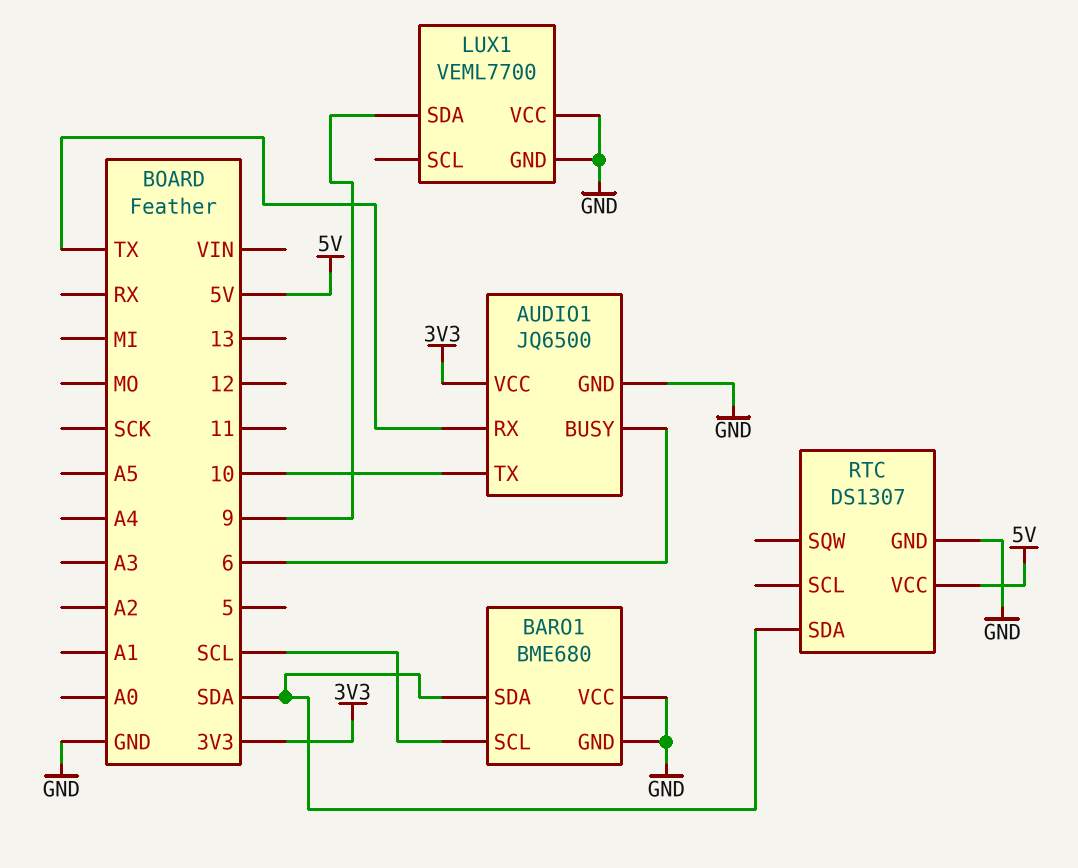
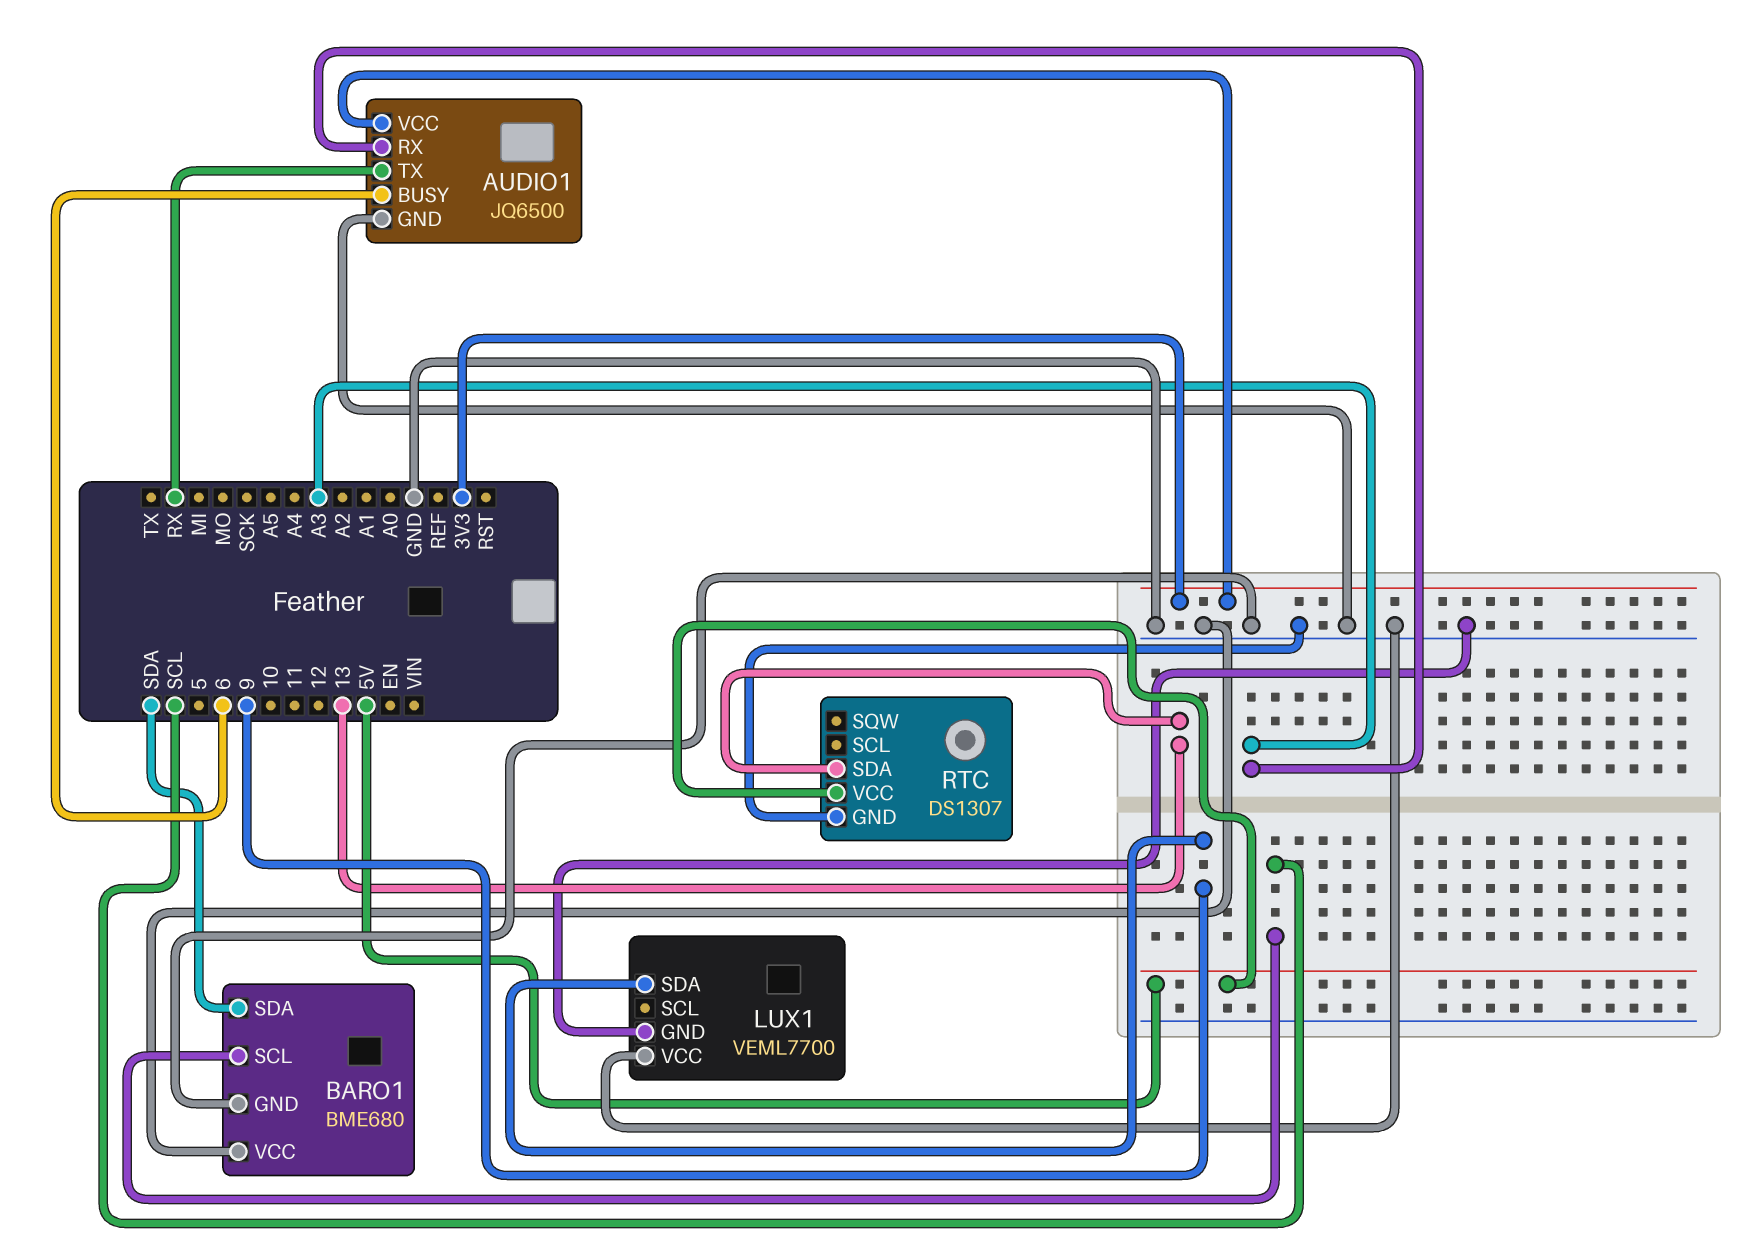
AUDIO1 pin RX: TX -> A3
AUDIO1 pin TX: 10 -> RX
RTC pin SDA: SDA -> 13

